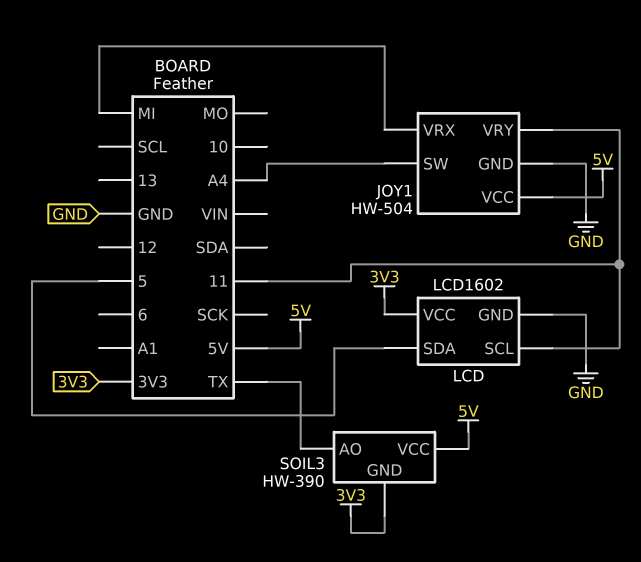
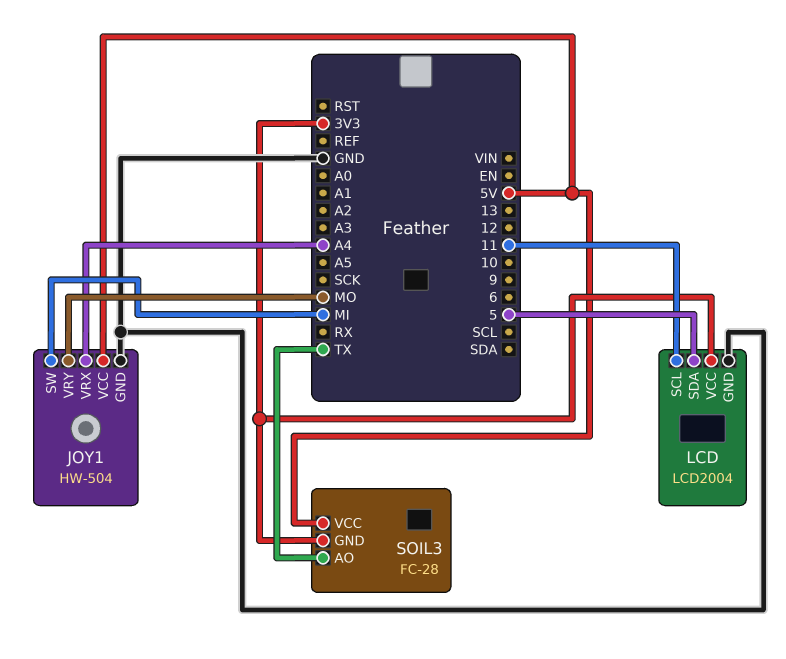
JOY1 pin SW: A4 -> MI
JOY1 pin VRX: MI -> A4
JOY1 pin VRY: 11 -> MO
LCD: LCD1602 -> LCD2004
SOIL3: HW-390 -> FC-28

